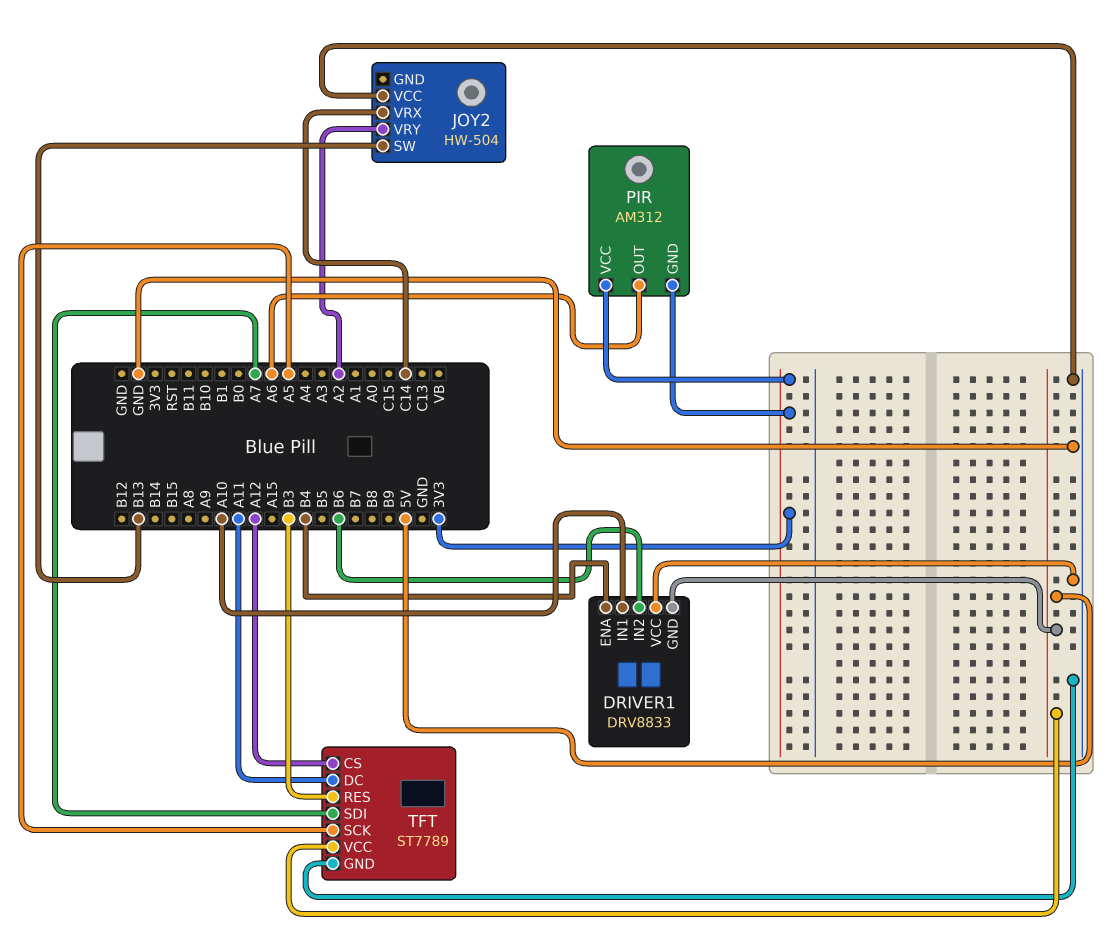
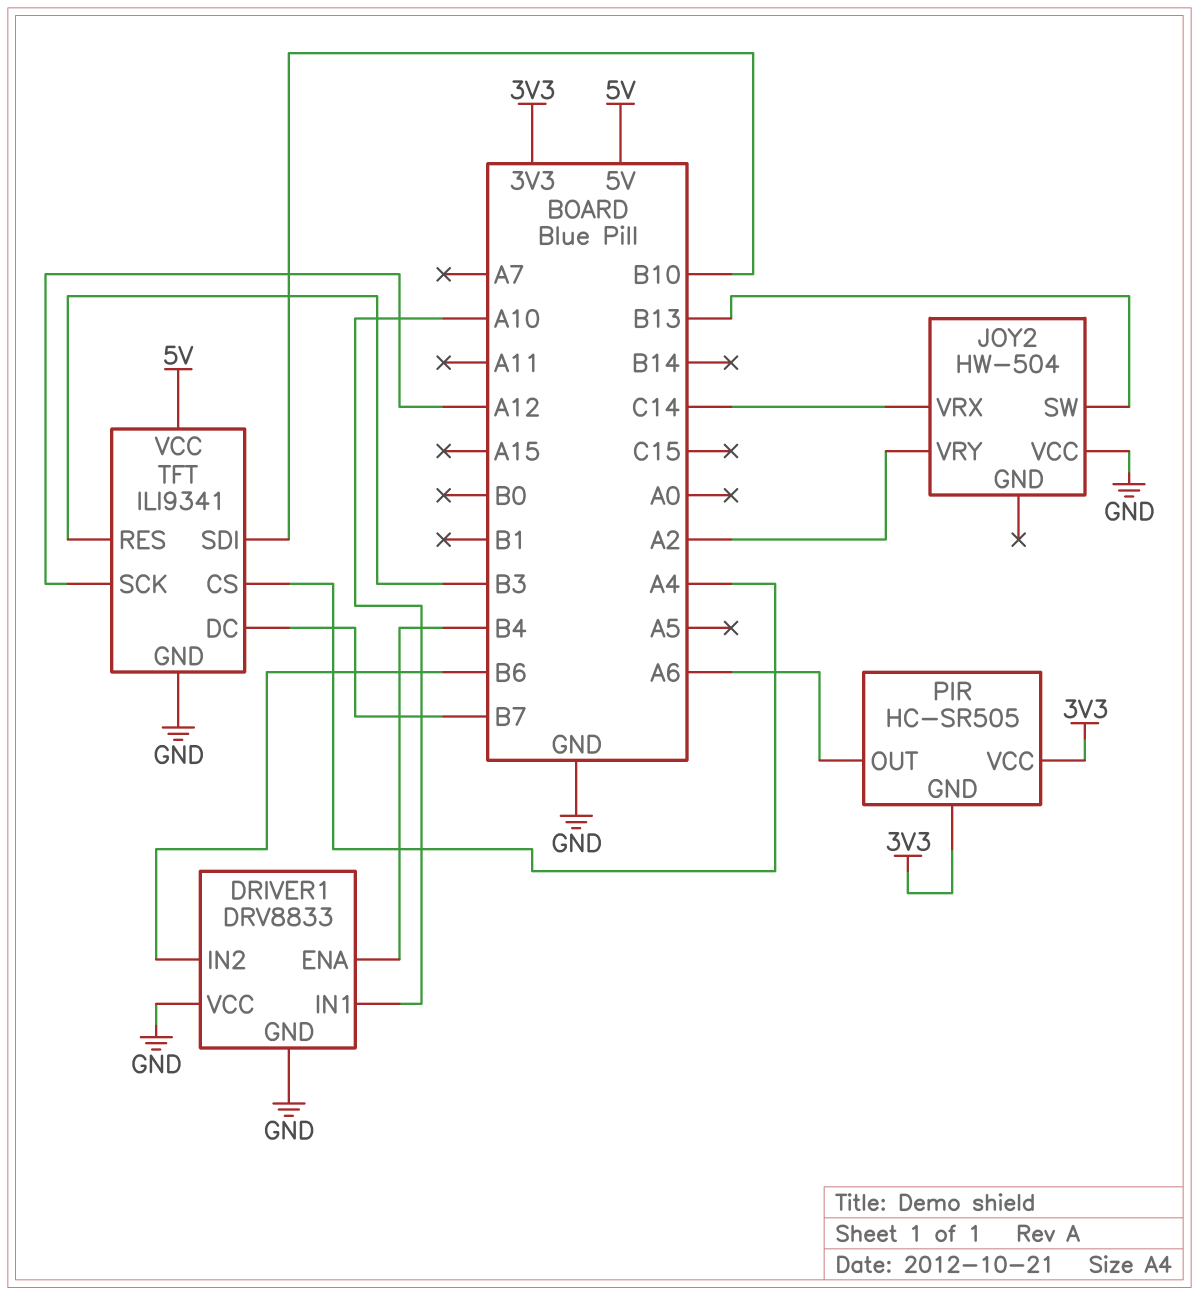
DRIVER1 pin GND: 5V -> GND
PIR: AM312 -> HC-SR505
TFT: ST7789 -> ILI9341
TFT pin CS: A12 -> A4
TFT pin DC: A11 -> B7
TFT pin SCK: A5 -> A12
TFT pin SDI: A7 -> B10

